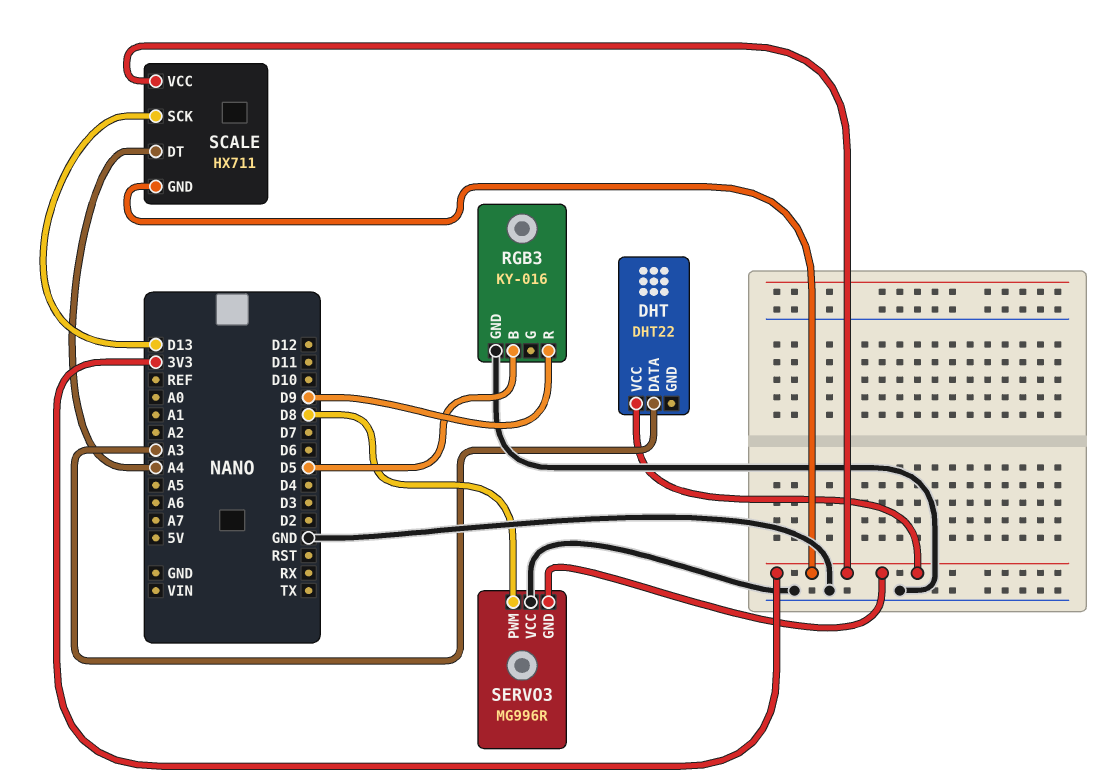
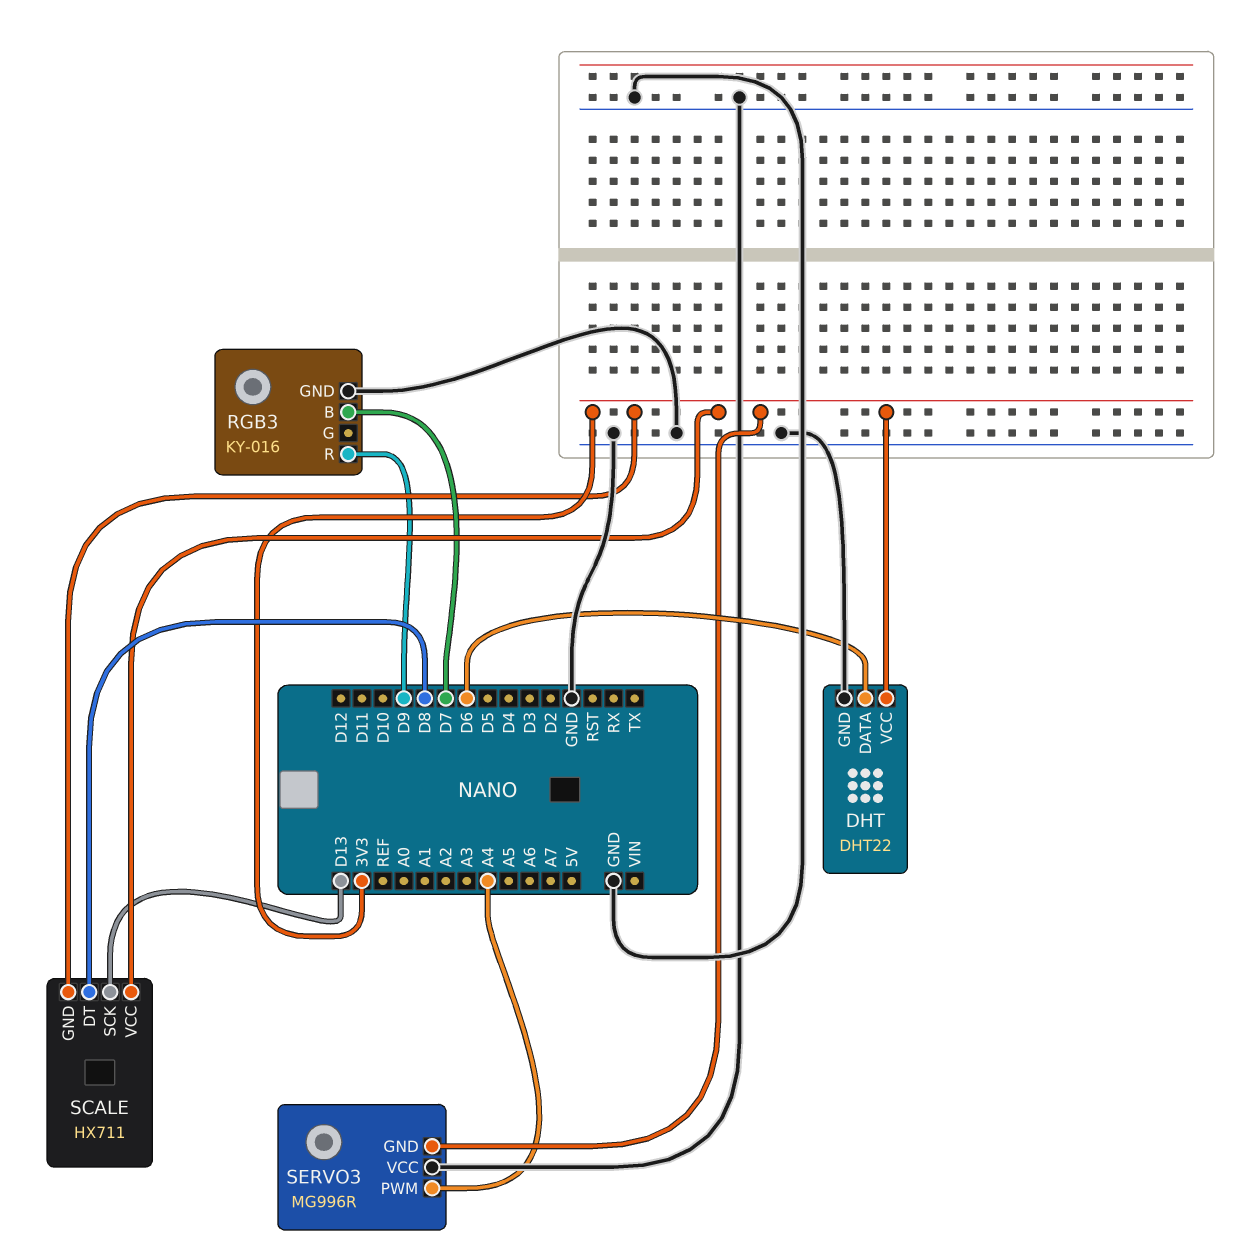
DHT pin DATA: A3 -> D6
DHT pin GND: none -> GND
RGB3 pin B: D5 -> D7
SCALE pin DT: A4 -> D8
SERVO3 pin PWM: D8 -> A4

